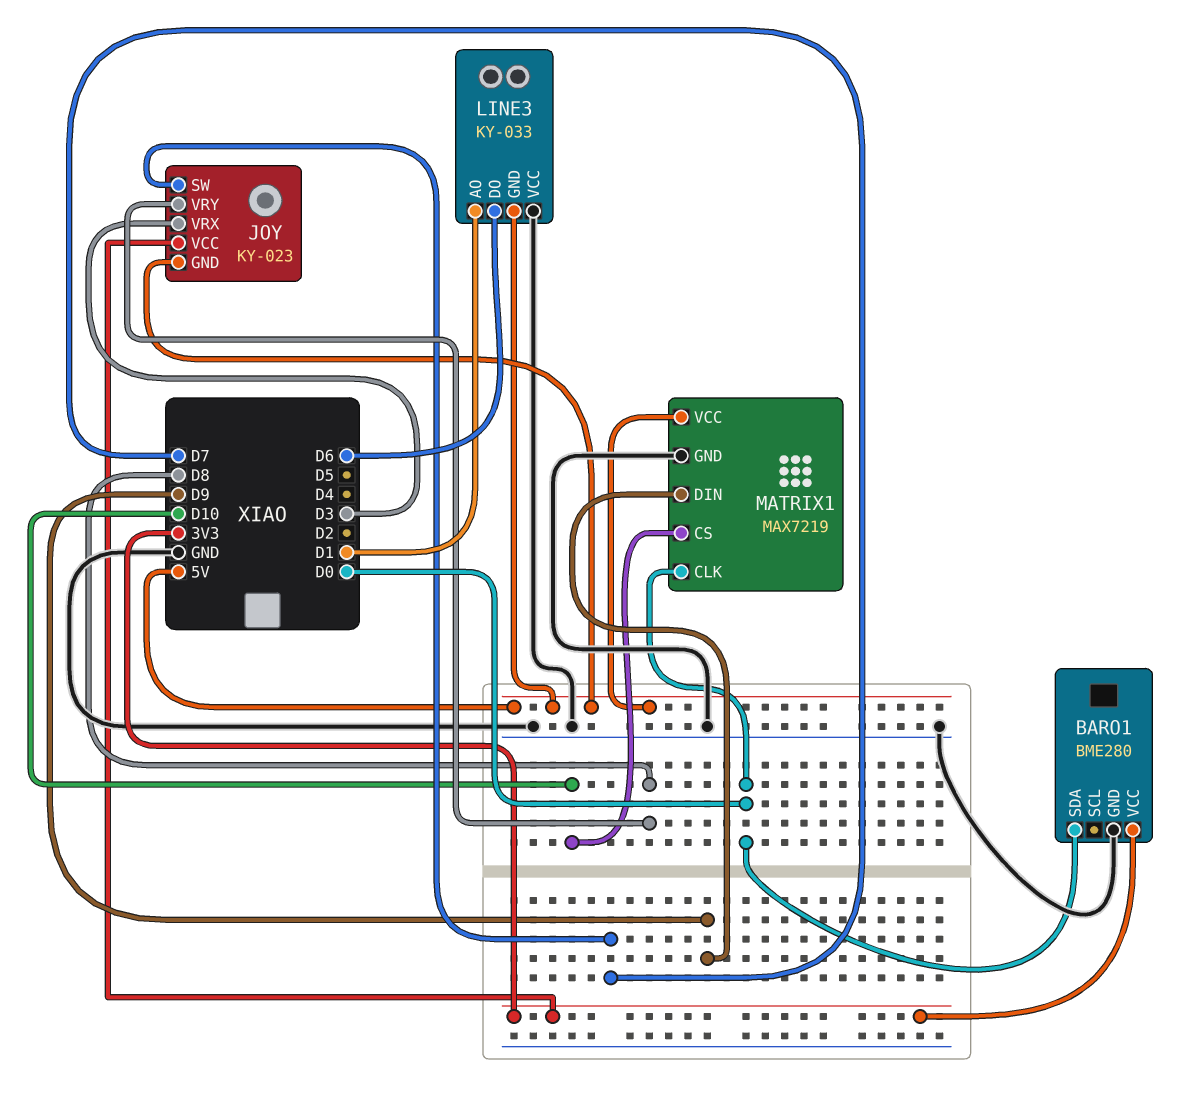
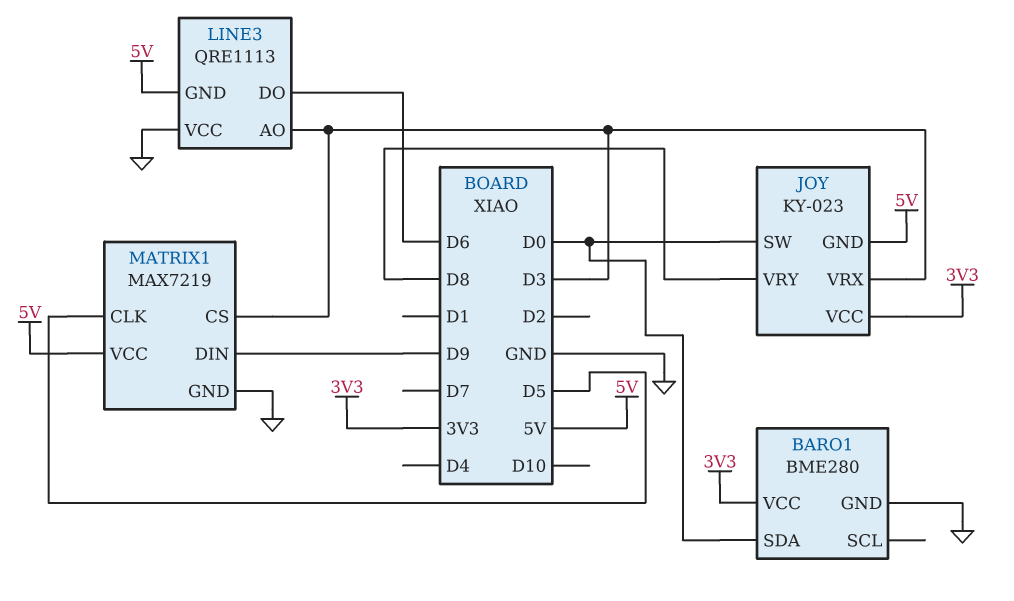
JOY pin SW: D7 -> D0
LINE3: KY-033 -> QRE1113
LINE3 pin AO: D1 -> D3
MATRIX1 pin CLK: D0 -> D5
MATRIX1 pin CS: D10 -> D3

